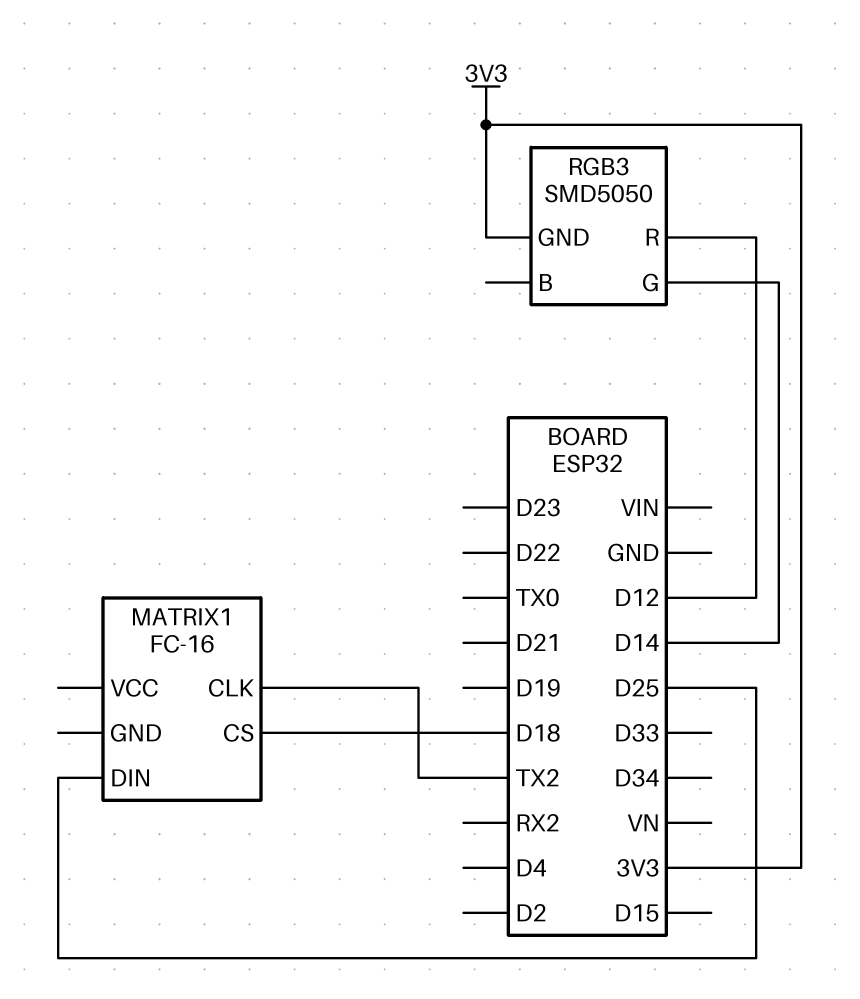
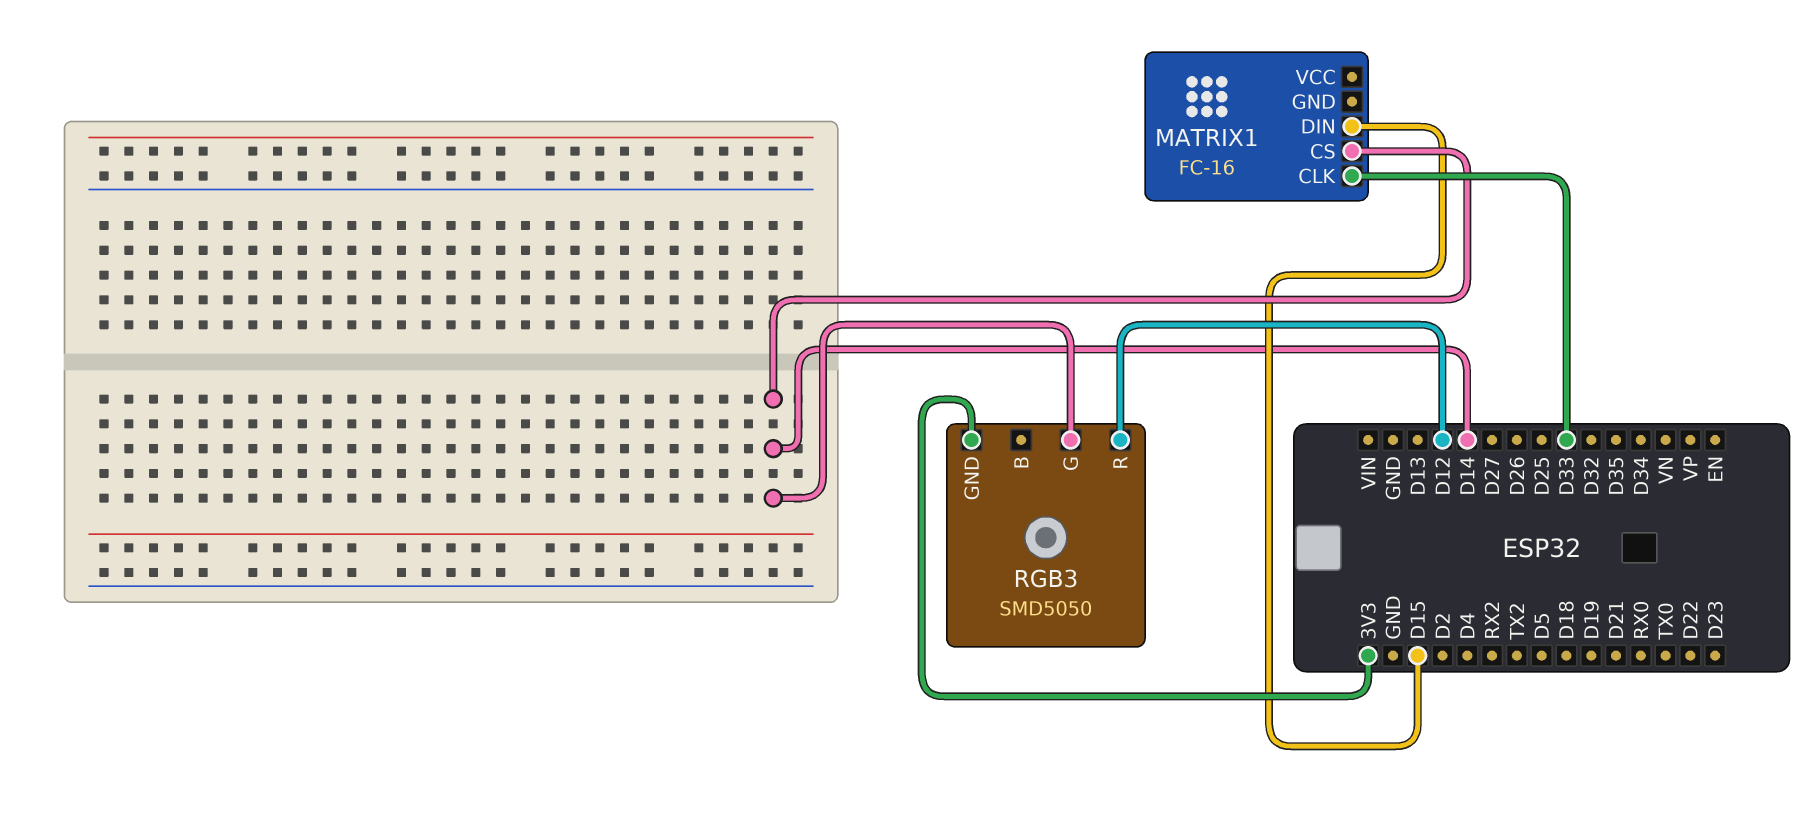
MATRIX1 pin CLK: TX2 -> D33
MATRIX1 pin CS: D18 -> D14
MATRIX1 pin DIN: D25 -> D15

